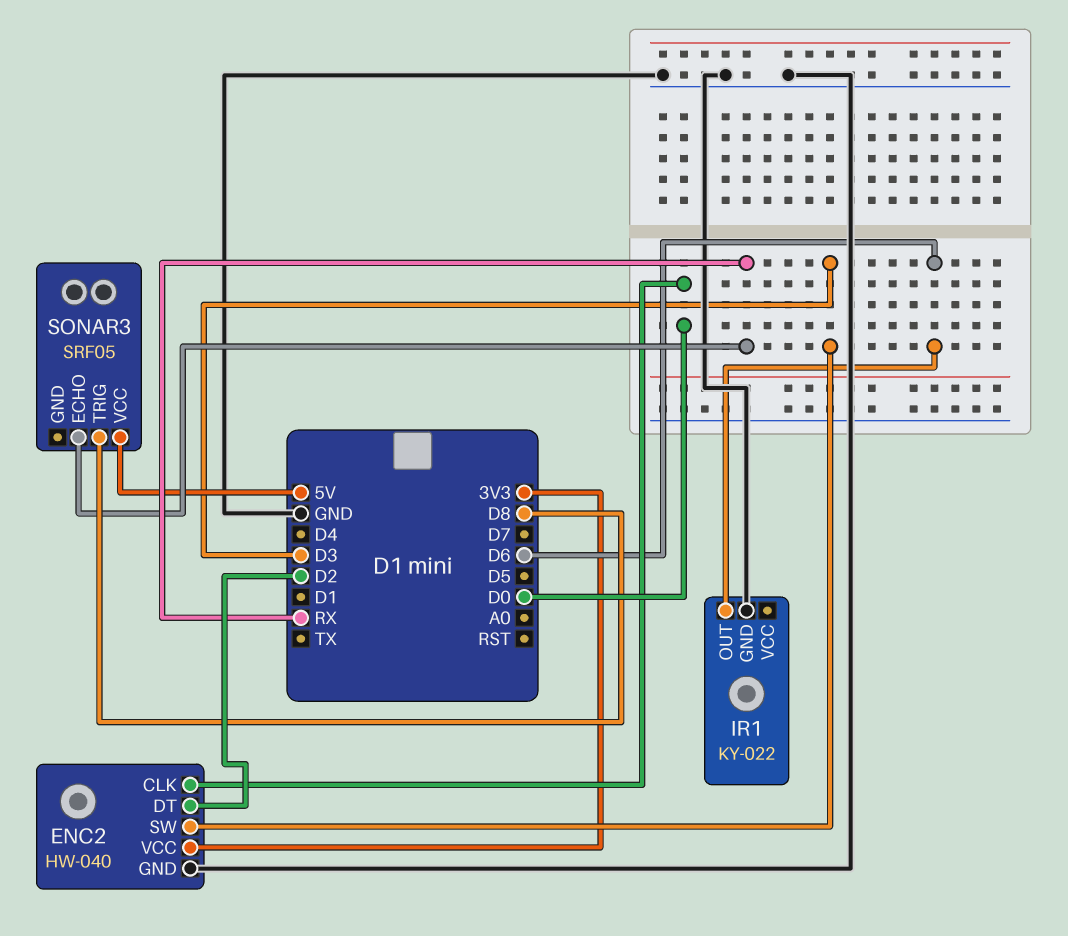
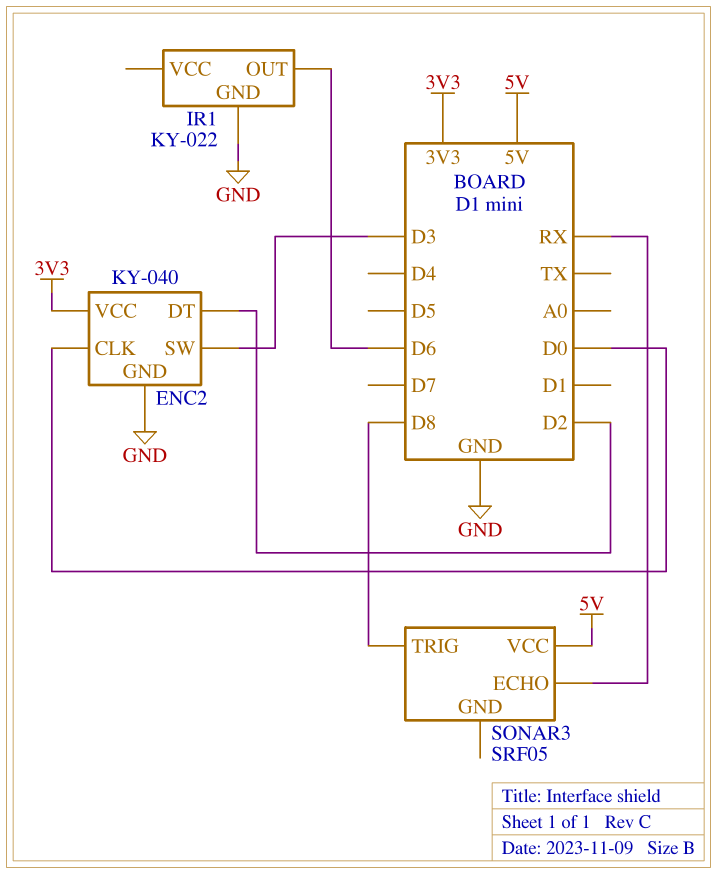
ENC2: HW-040 -> KY-040

